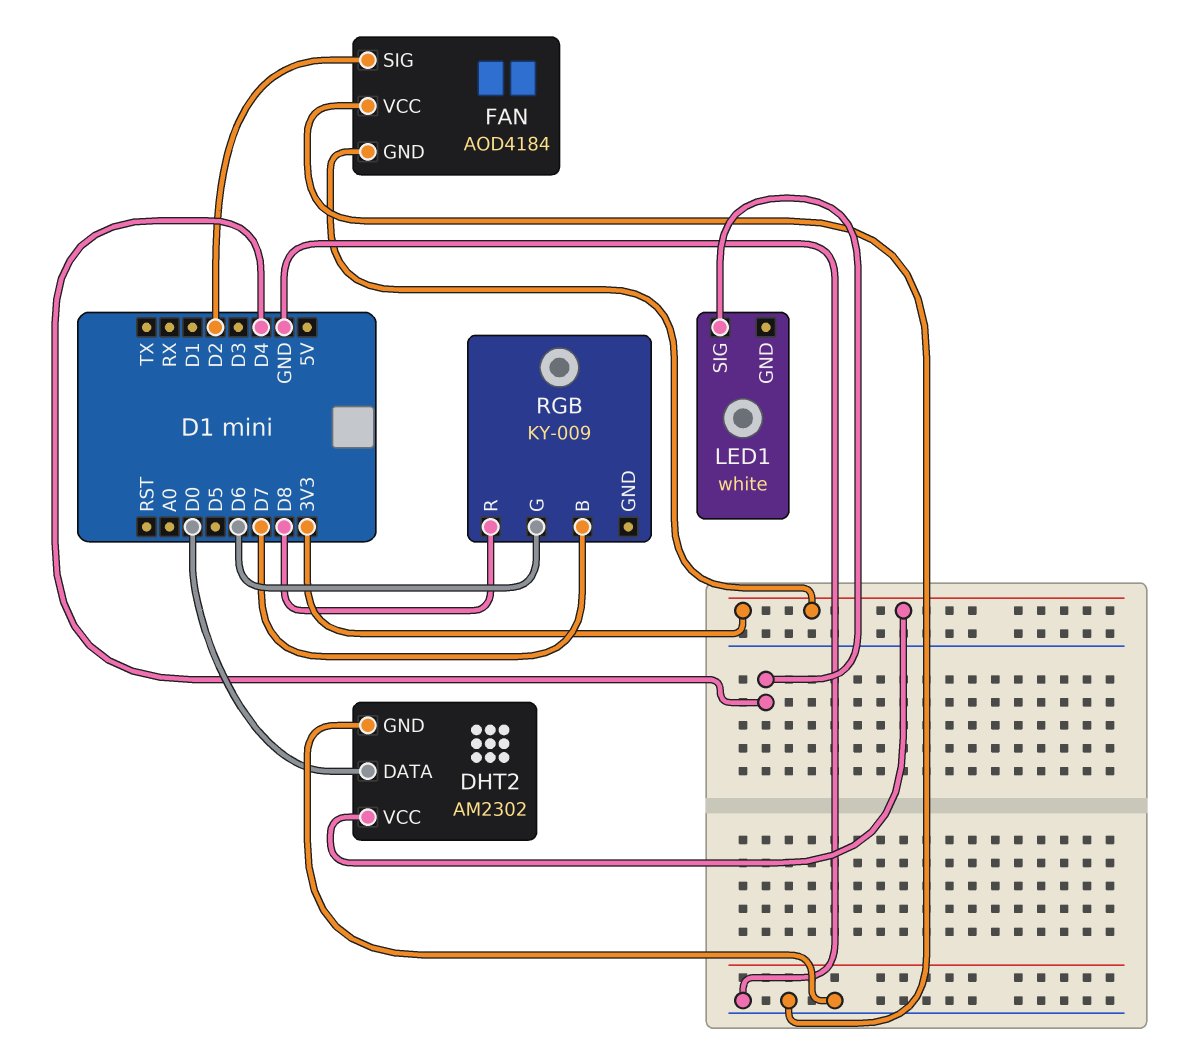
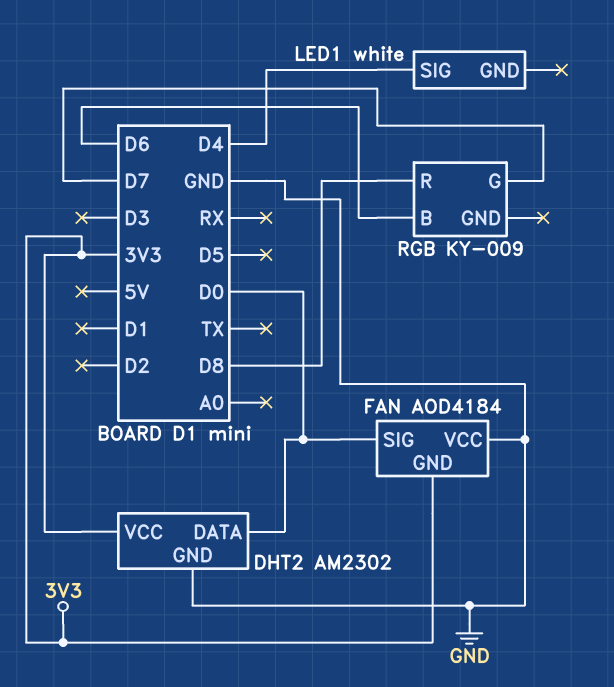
FAN pin SIG: D2 -> D0
RGB pin B: D7 -> D6
RGB pin G: D6 -> D7

